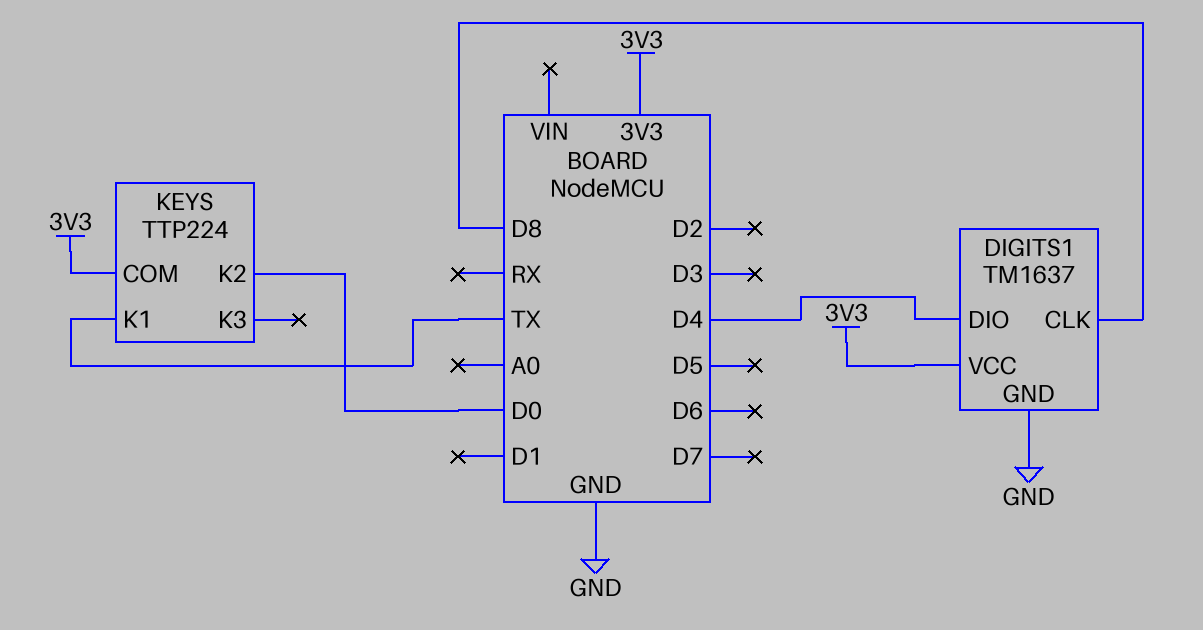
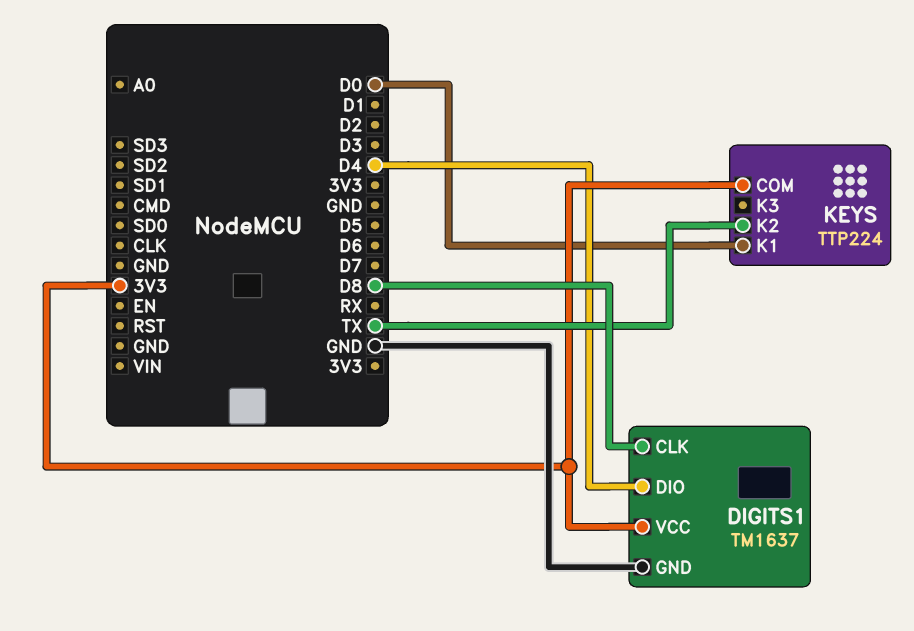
KEYS pin K1: TX -> D0
KEYS pin K2: D0 -> TX

